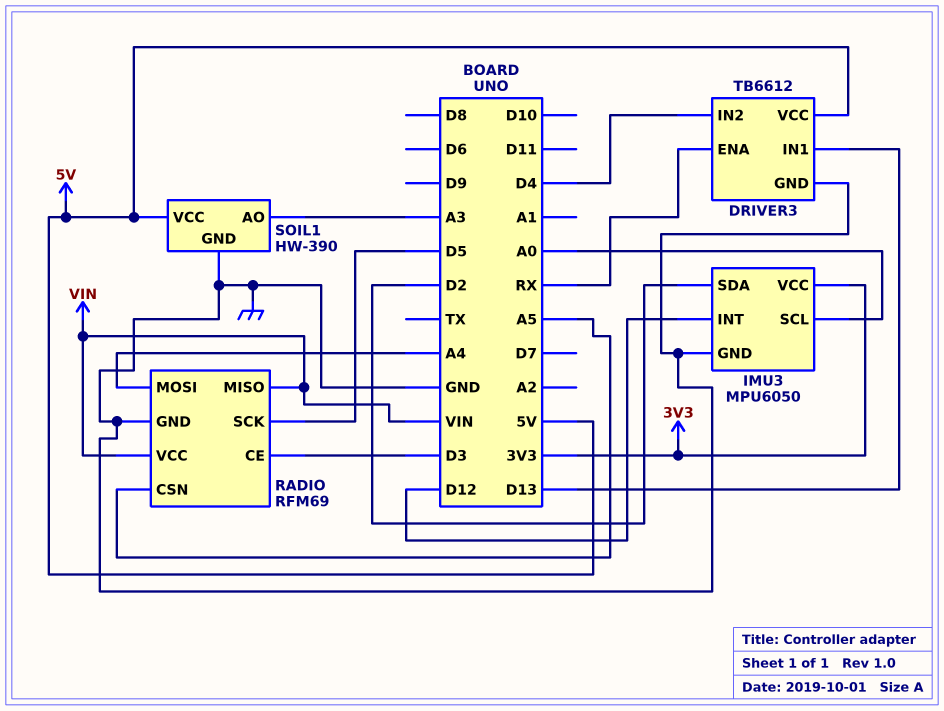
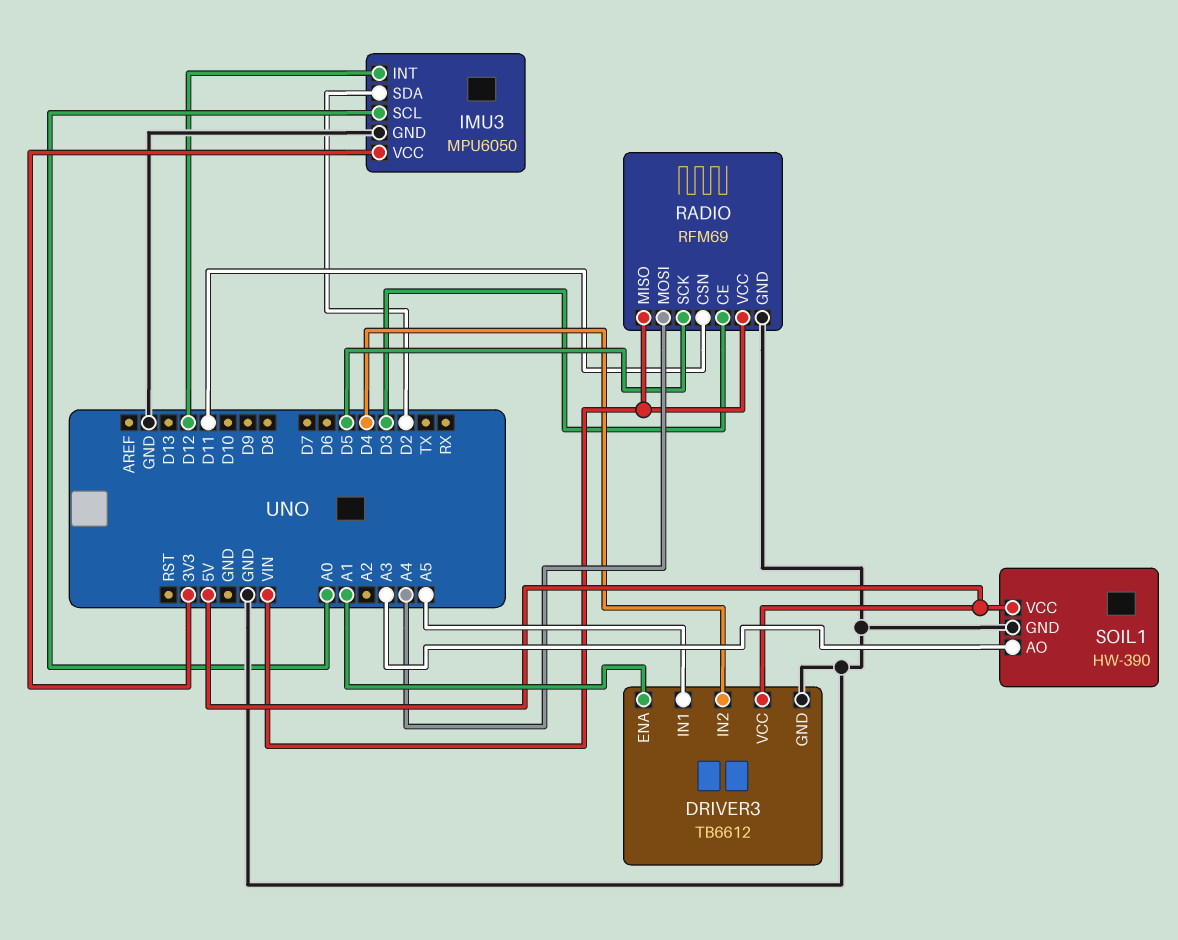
DRIVER3 pin ENA: RX -> A1
DRIVER3 pin IN1: D13 -> A5
RADIO pin CSN: A5 -> D11

